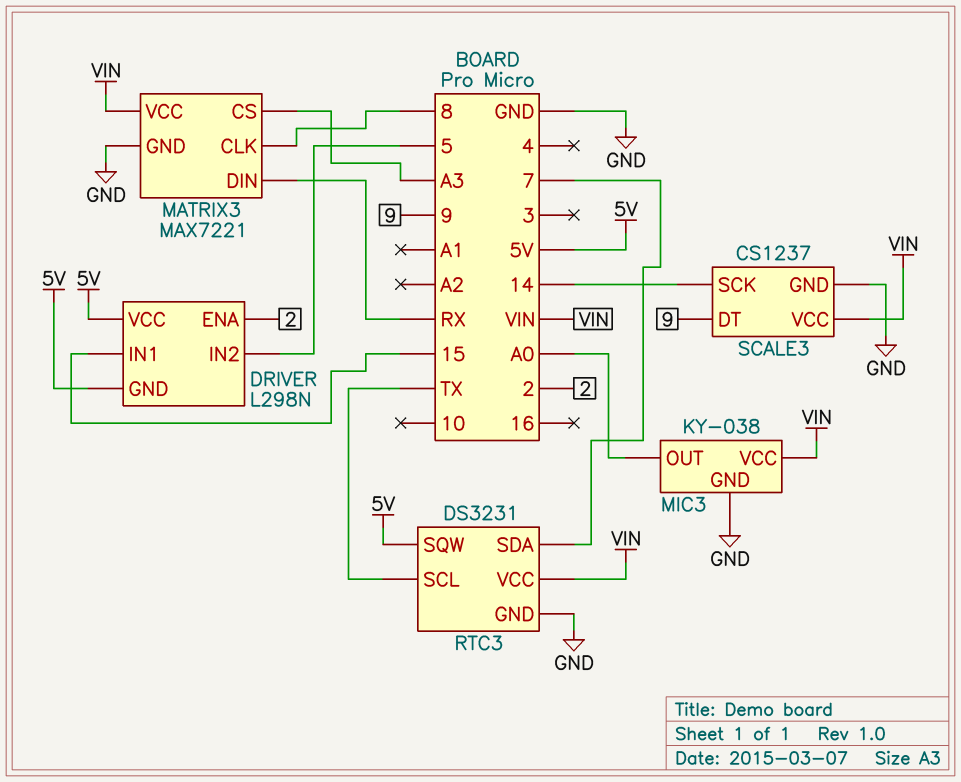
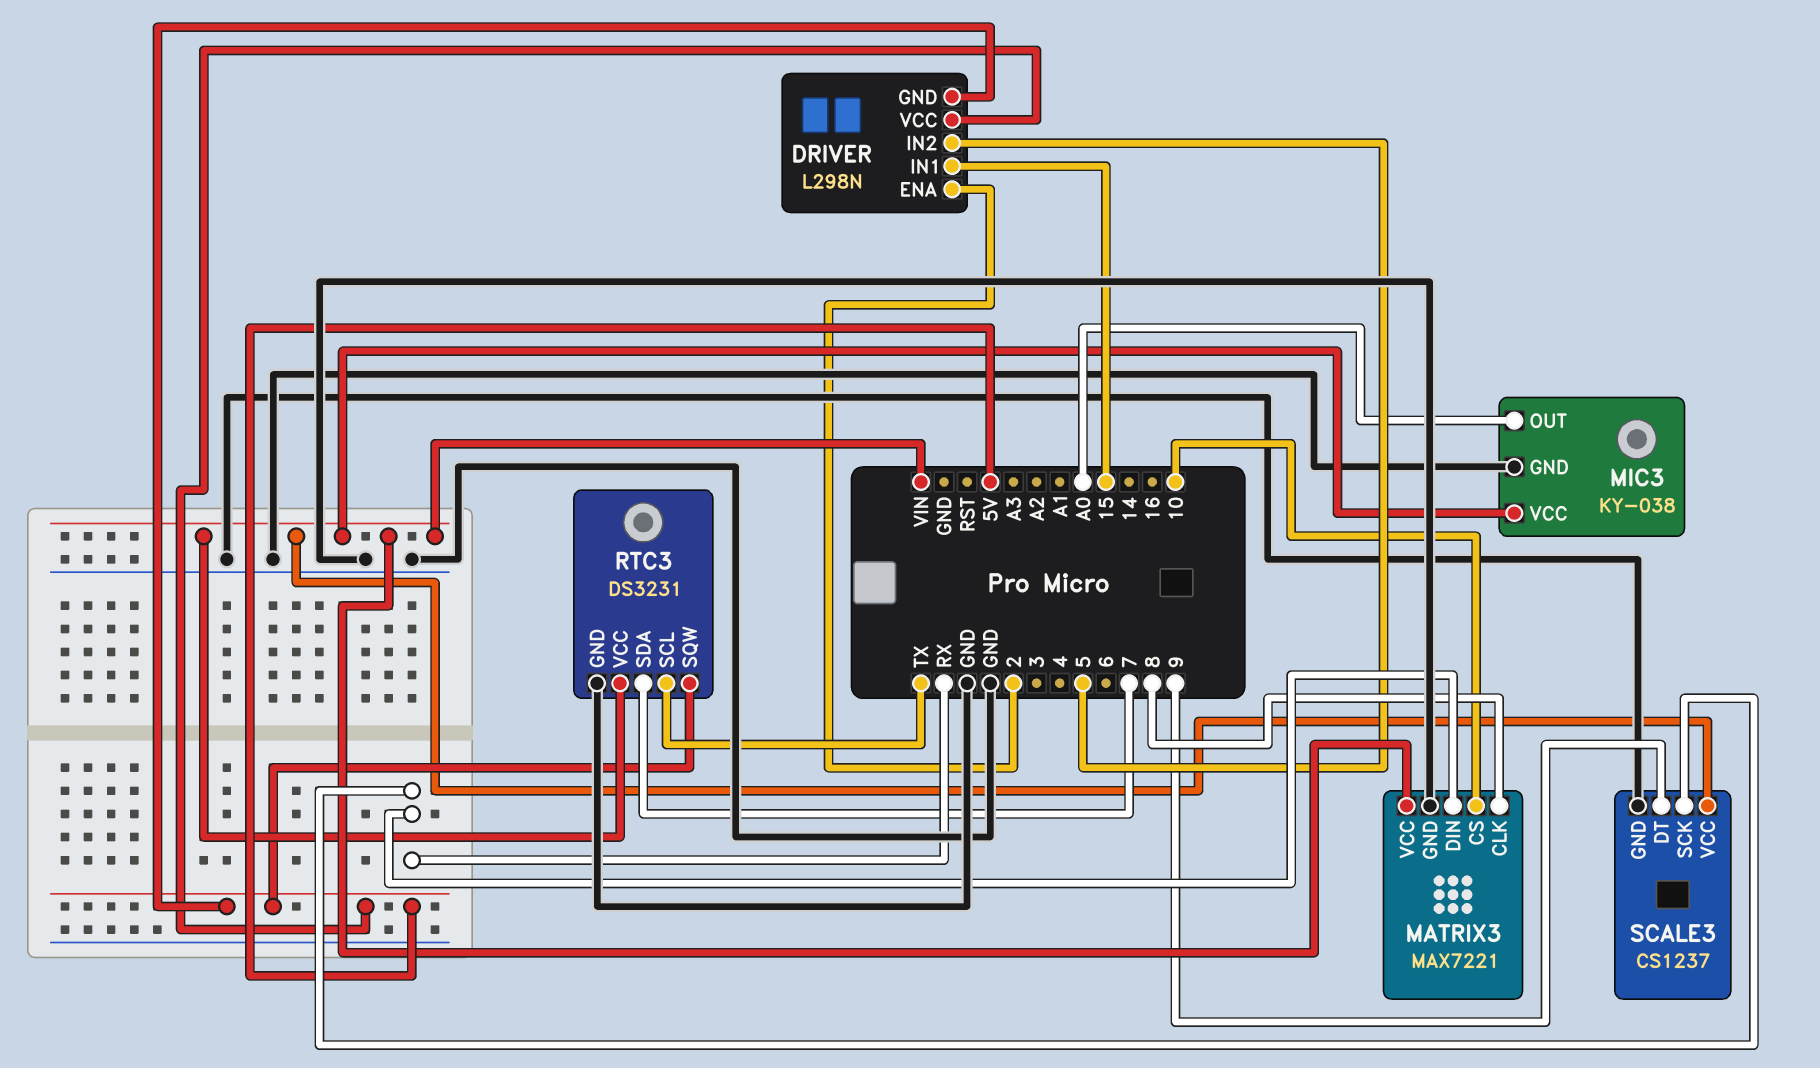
MATRIX3 pin CS: A3 -> 10
SCALE3 pin SCK: 14 -> RX

